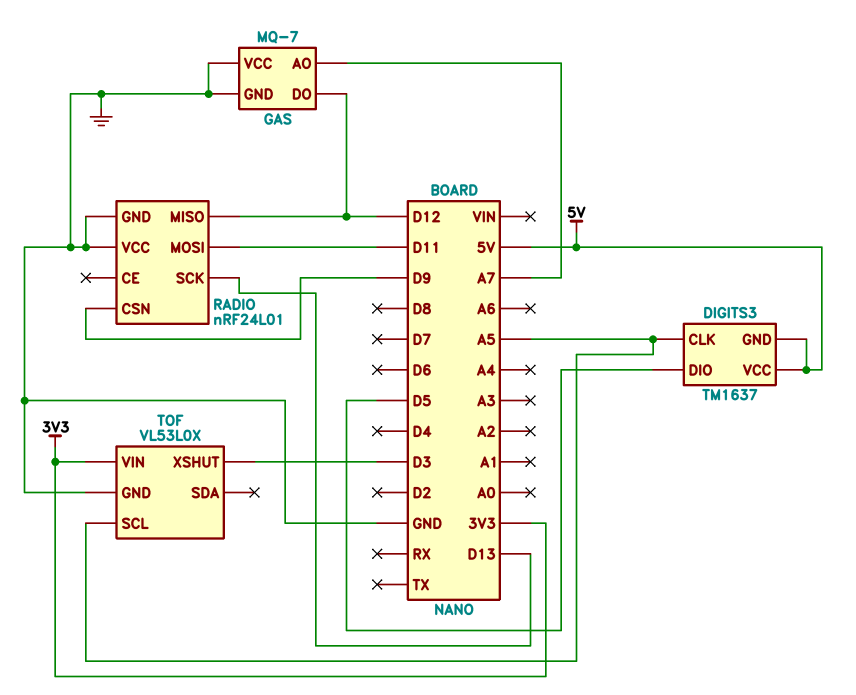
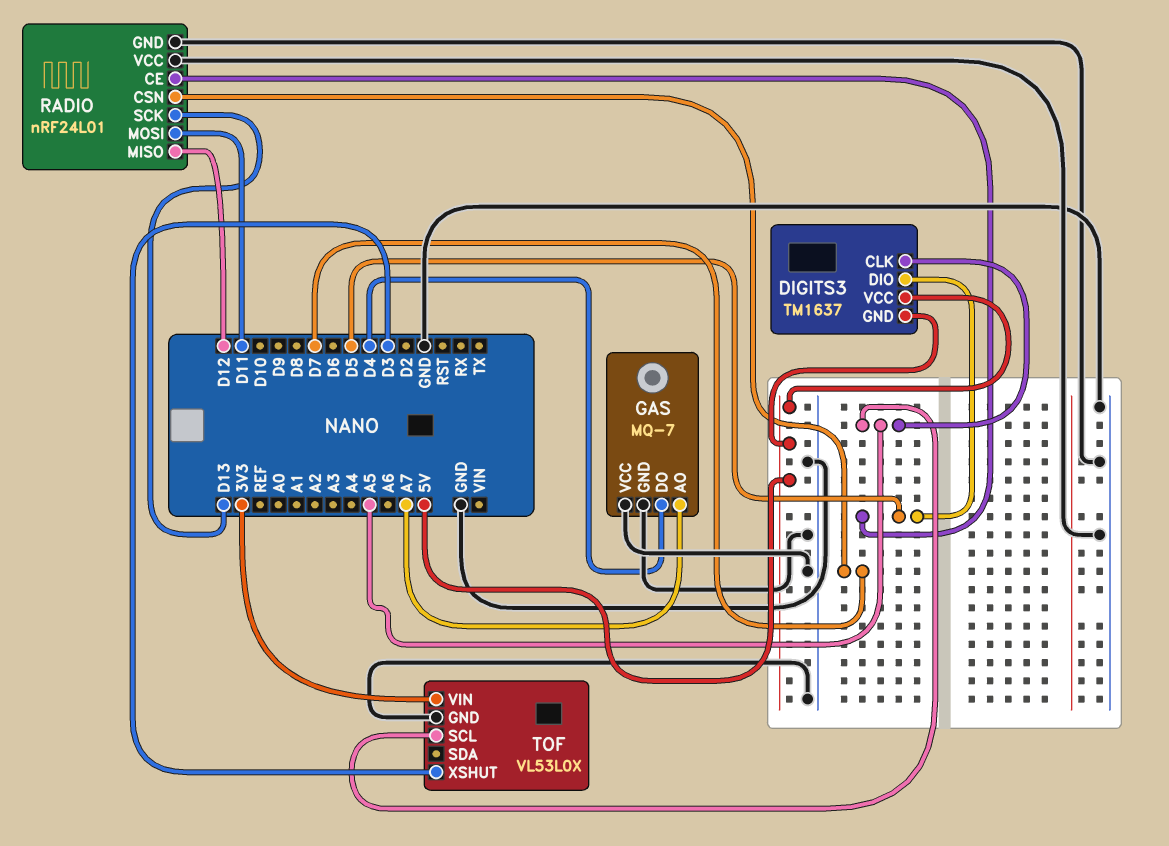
GAS pin DO: D12 -> D4
RADIO pin CE: none -> D5
RADIO pin CSN: D9 -> D7

